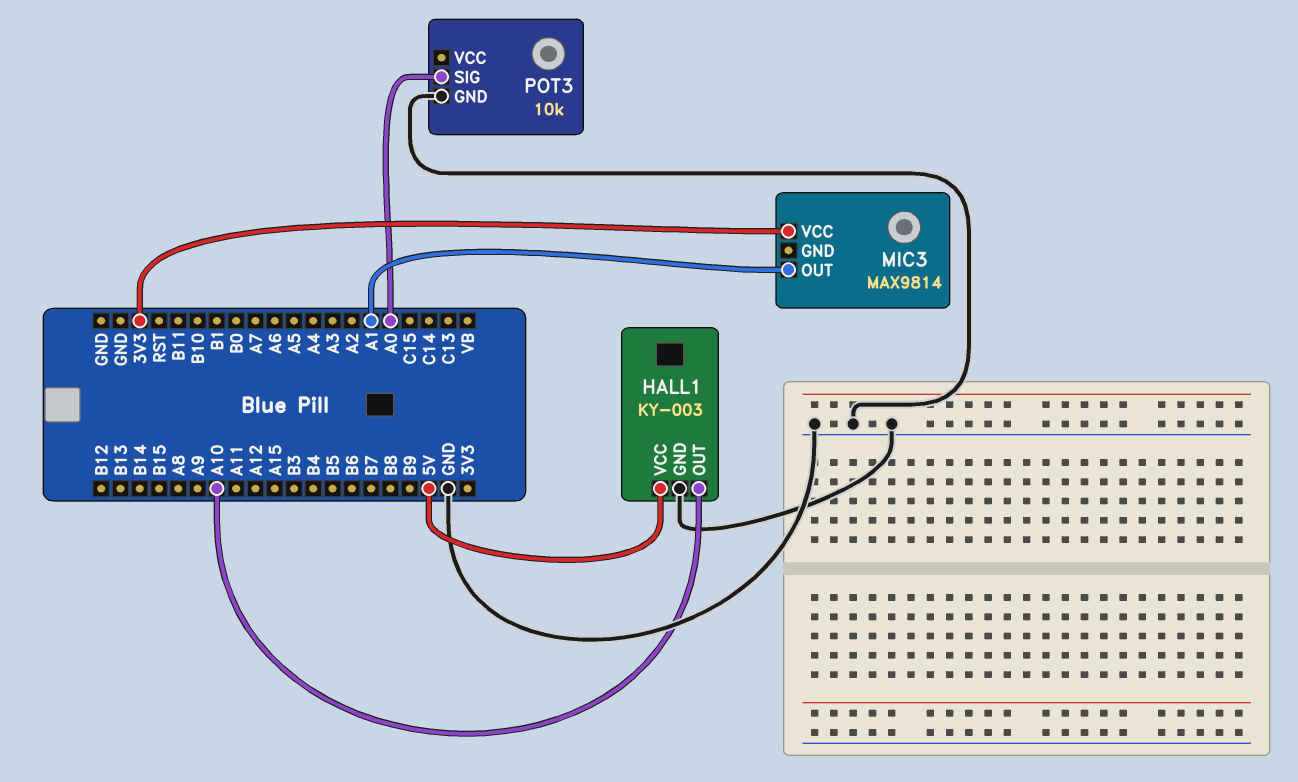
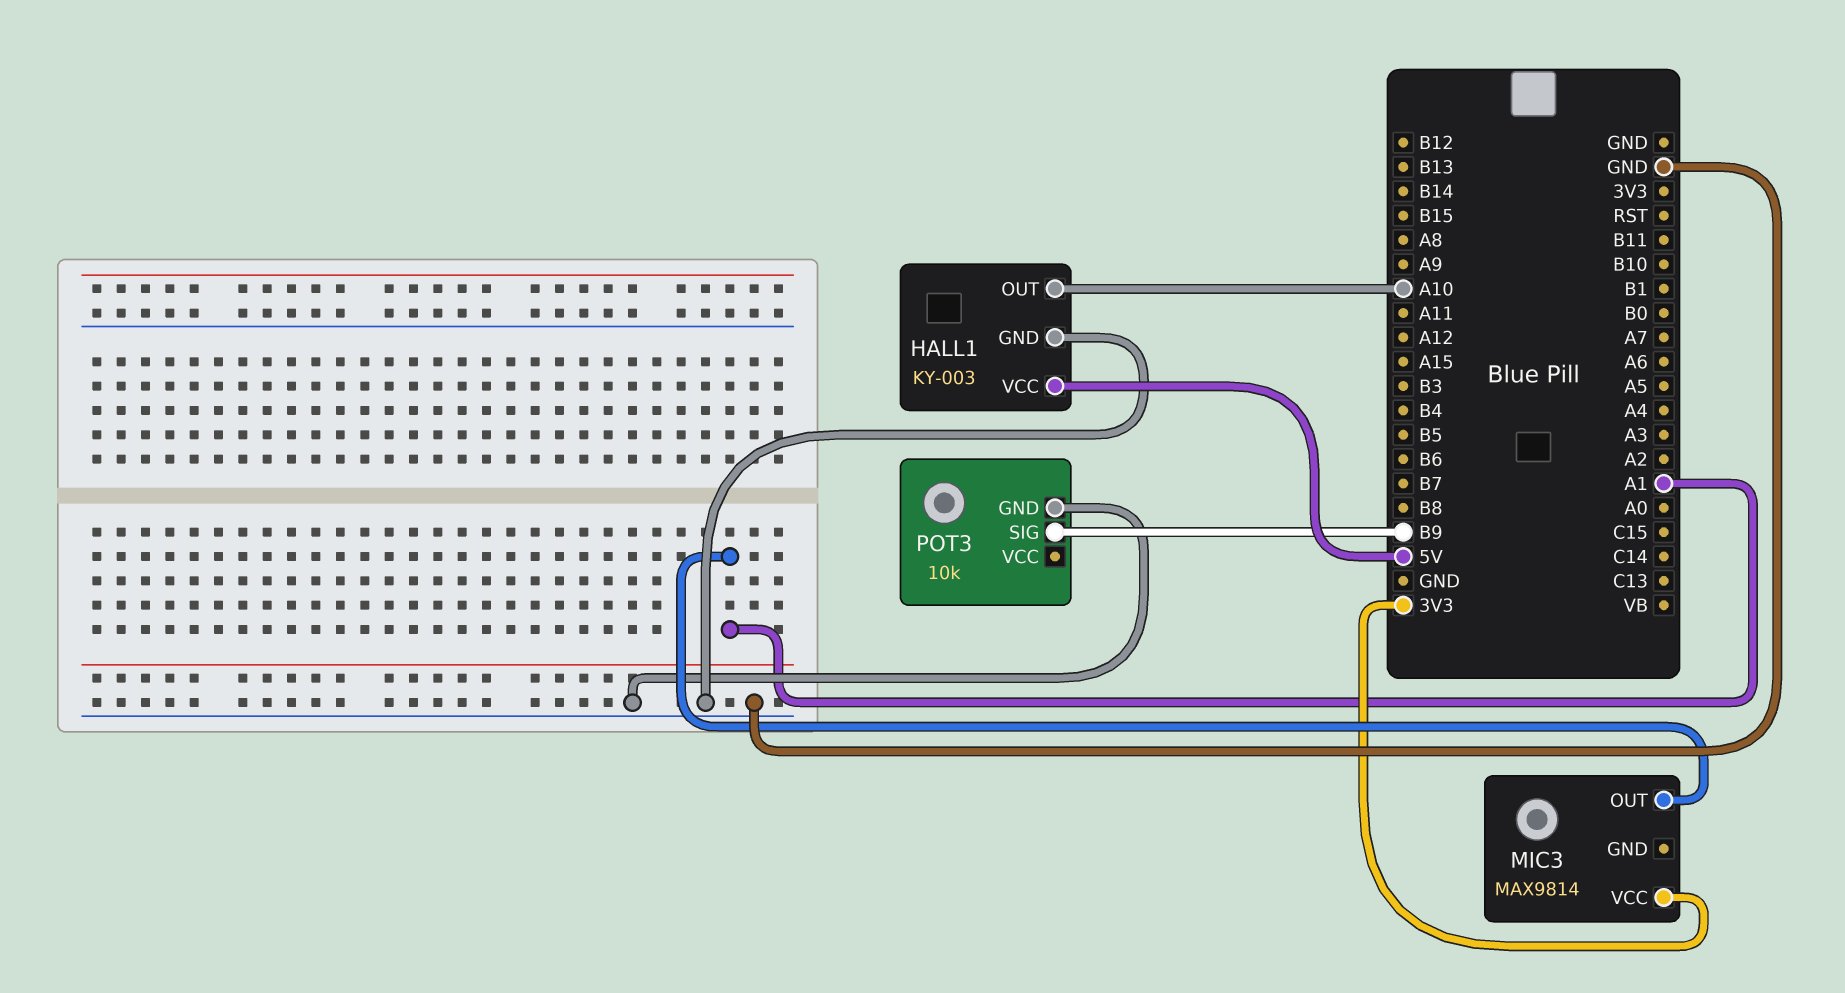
POT3 pin SIG: A0 -> B9

